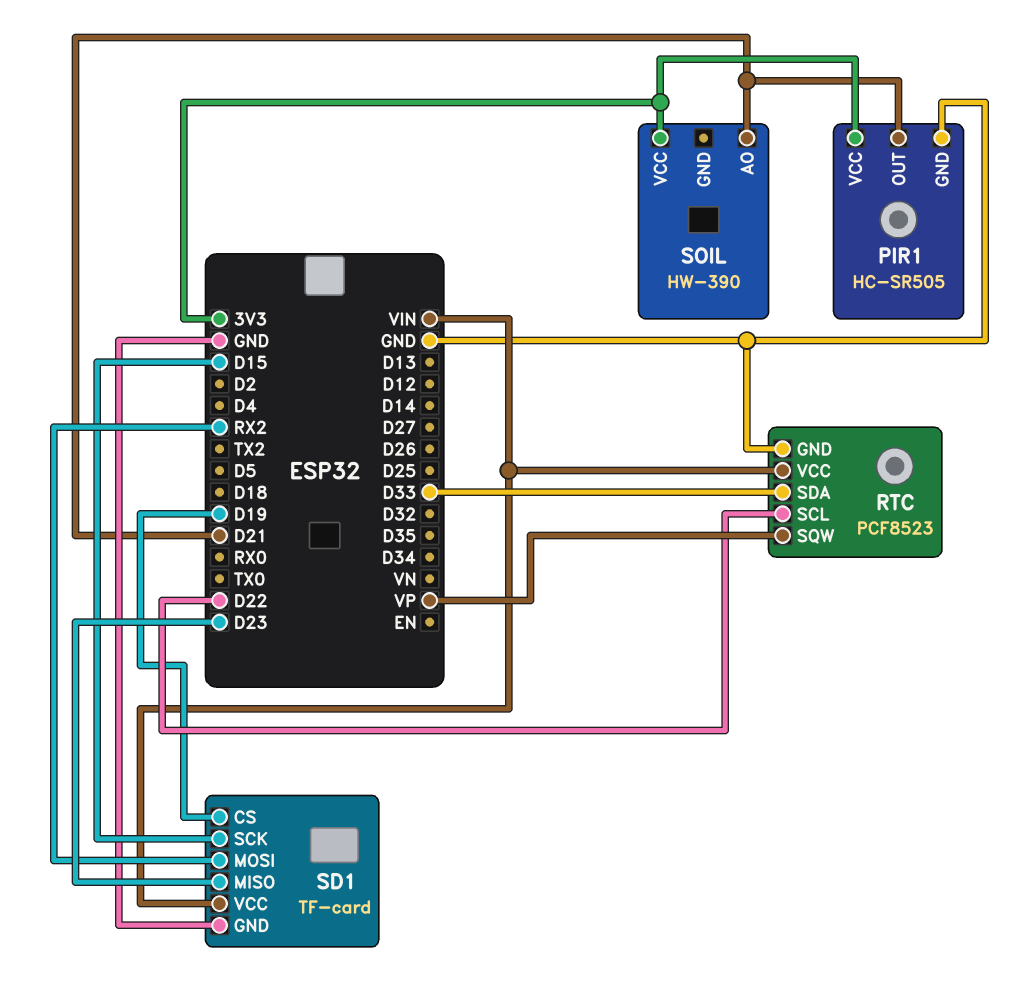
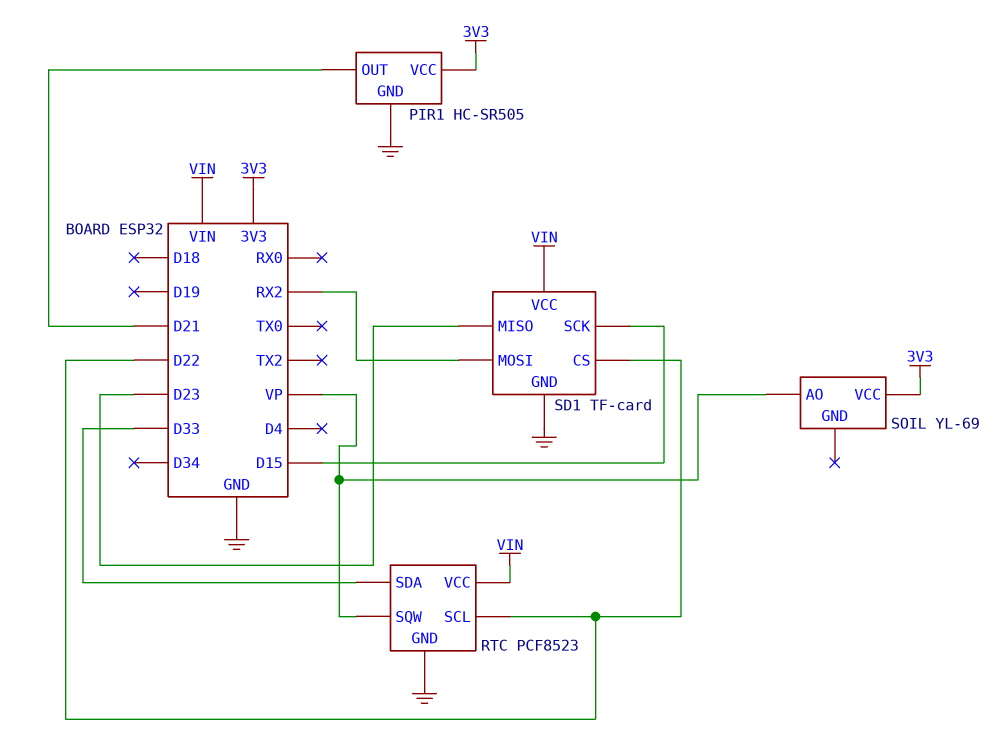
SD1 pin CS: D19 -> D22
SOIL: HW-390 -> YL-69
SOIL pin AO: D21 -> VP

